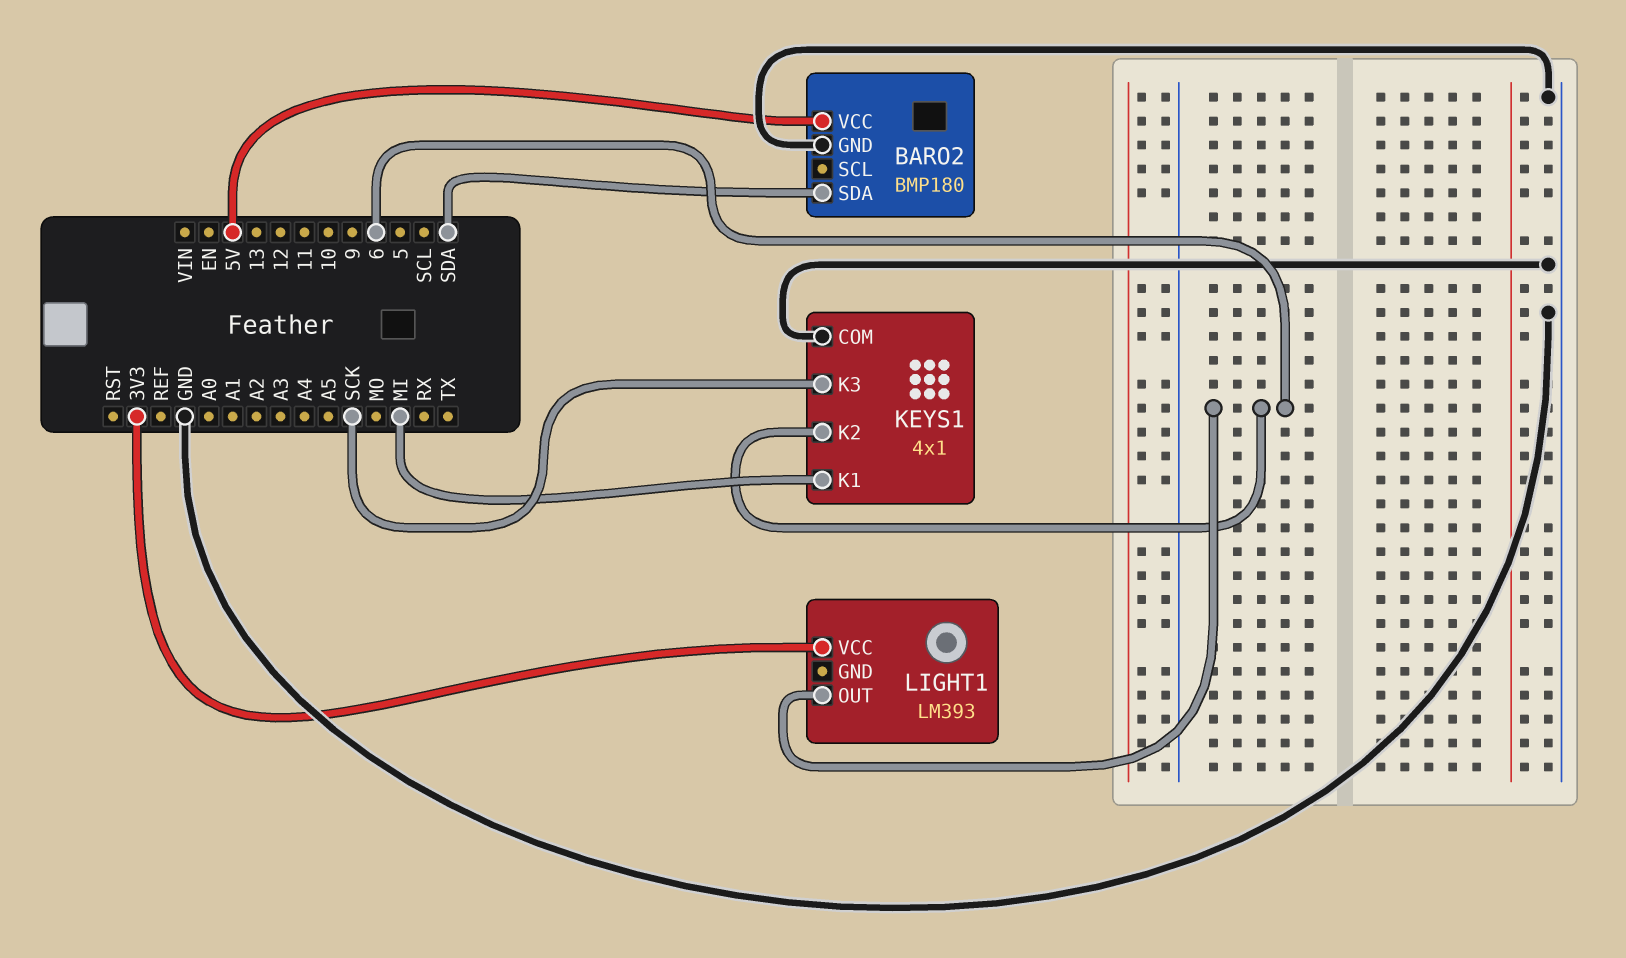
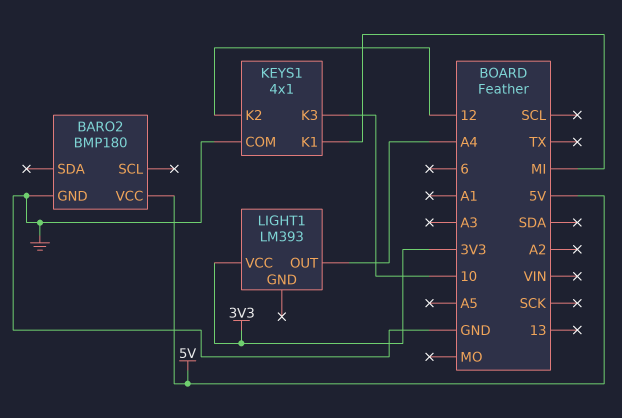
BARO2 pin SDA: SDA -> none
KEYS1 pin K2: 6 -> 12
KEYS1 pin K3: SCK -> 10
LIGHT1 pin OUT: 6 -> A4

